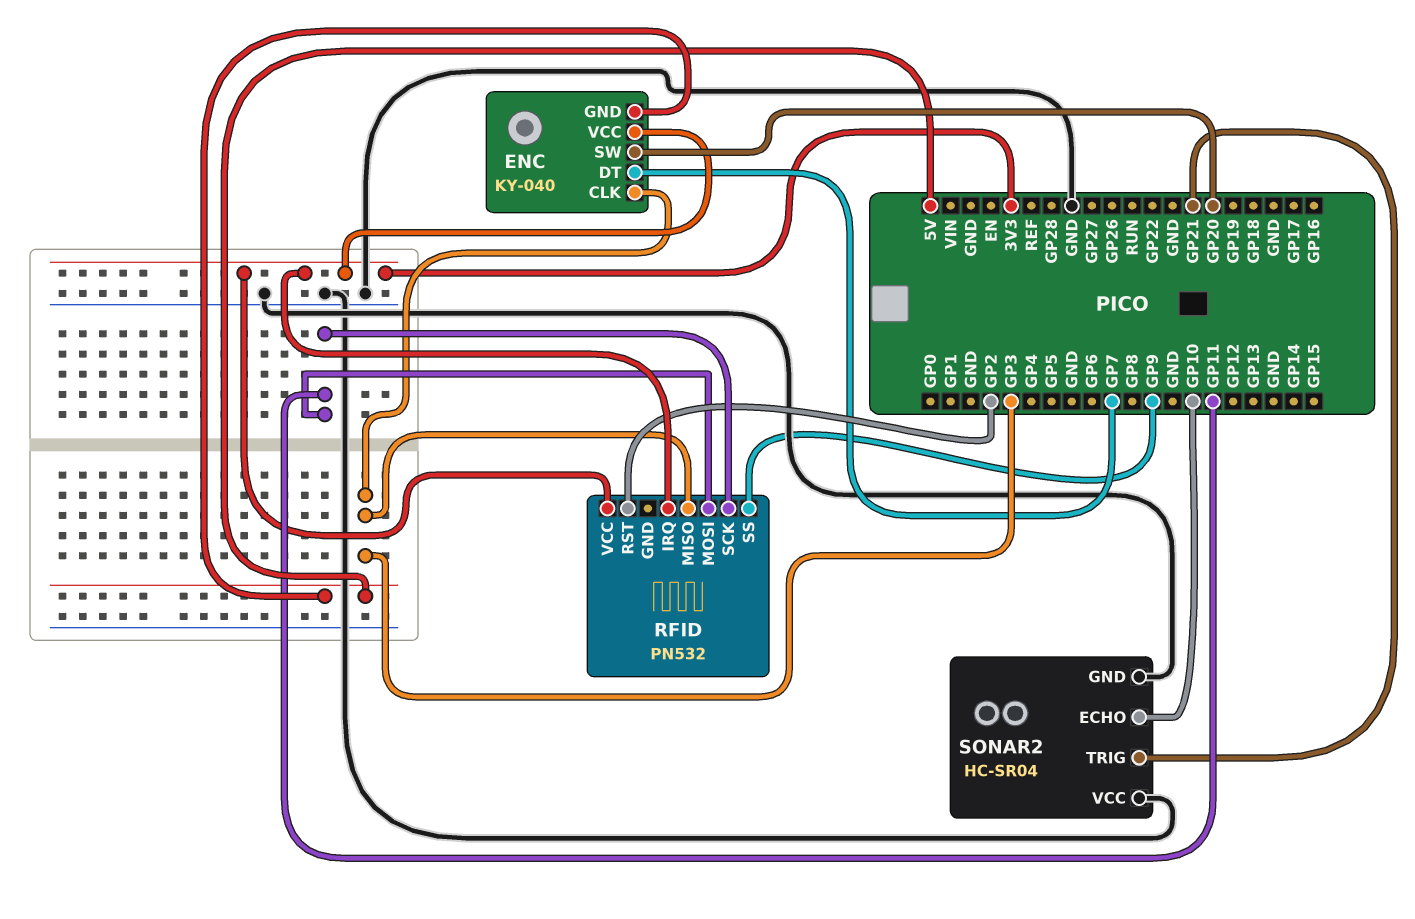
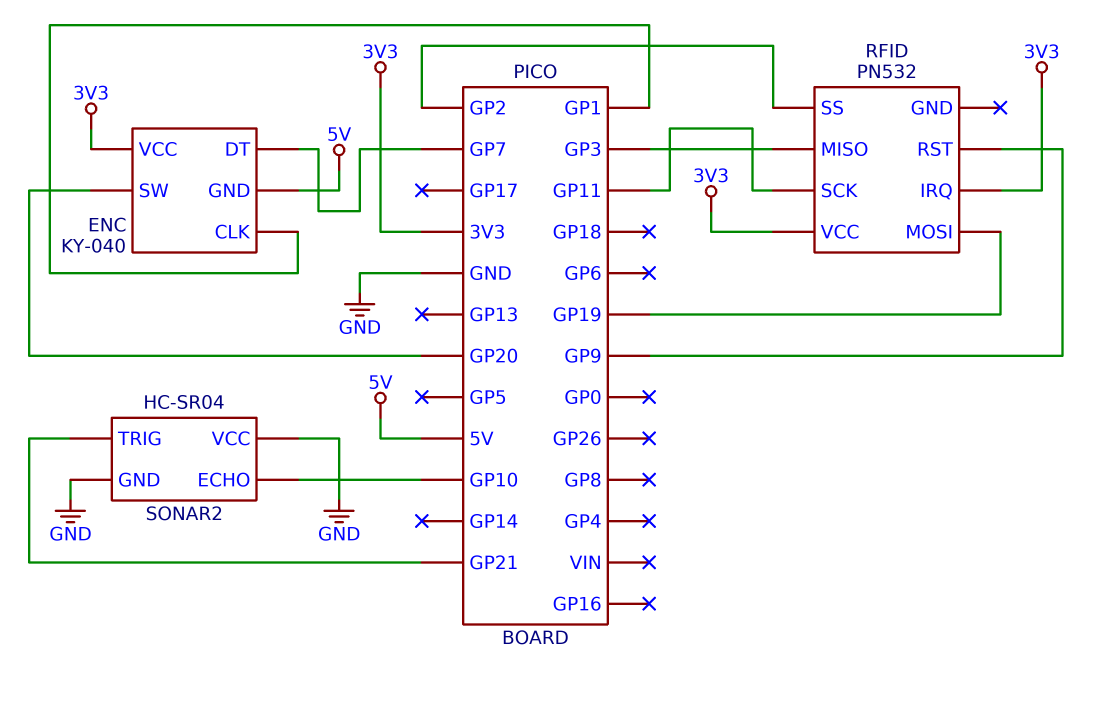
ENC pin CLK: GP3 -> GP1
RFID pin MOSI: GP11 -> GP19
RFID pin RST: GP2 -> GP9
RFID pin SS: GP9 -> GP2

